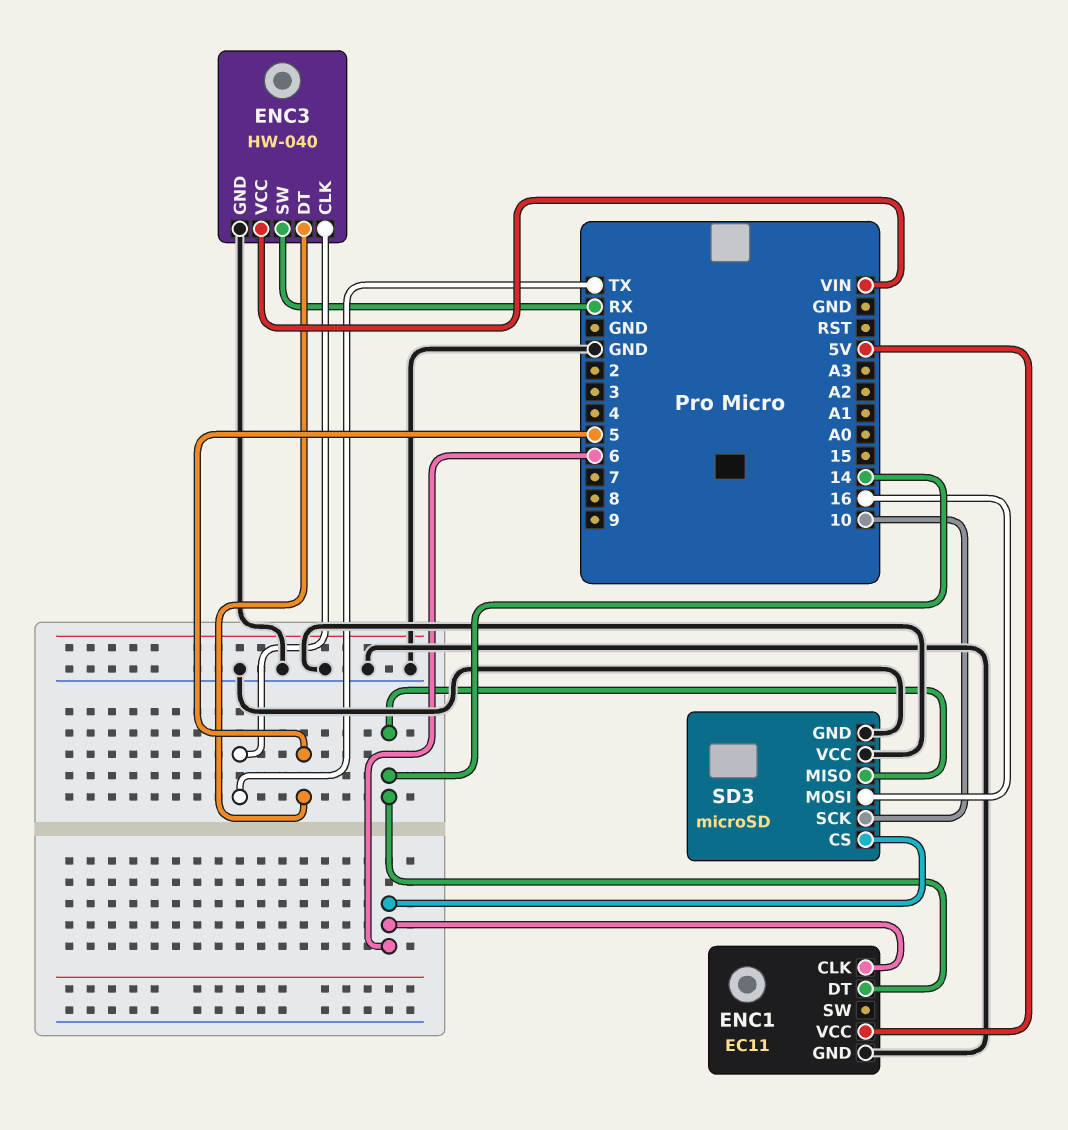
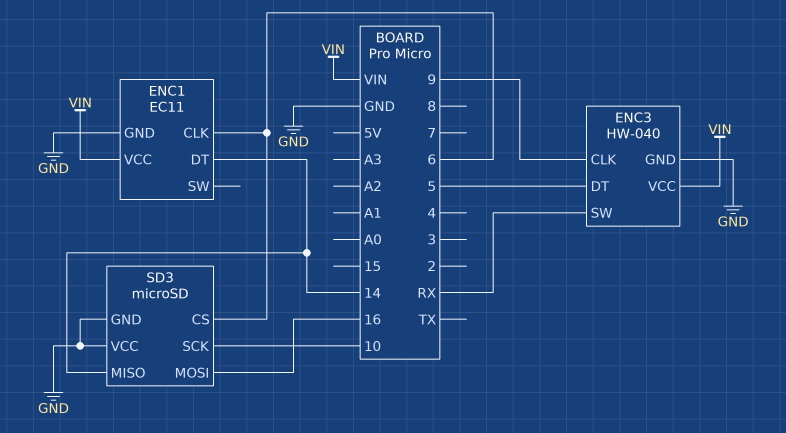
ENC1 pin VCC: 5V -> VIN
ENC3 pin CLK: TX -> 9

